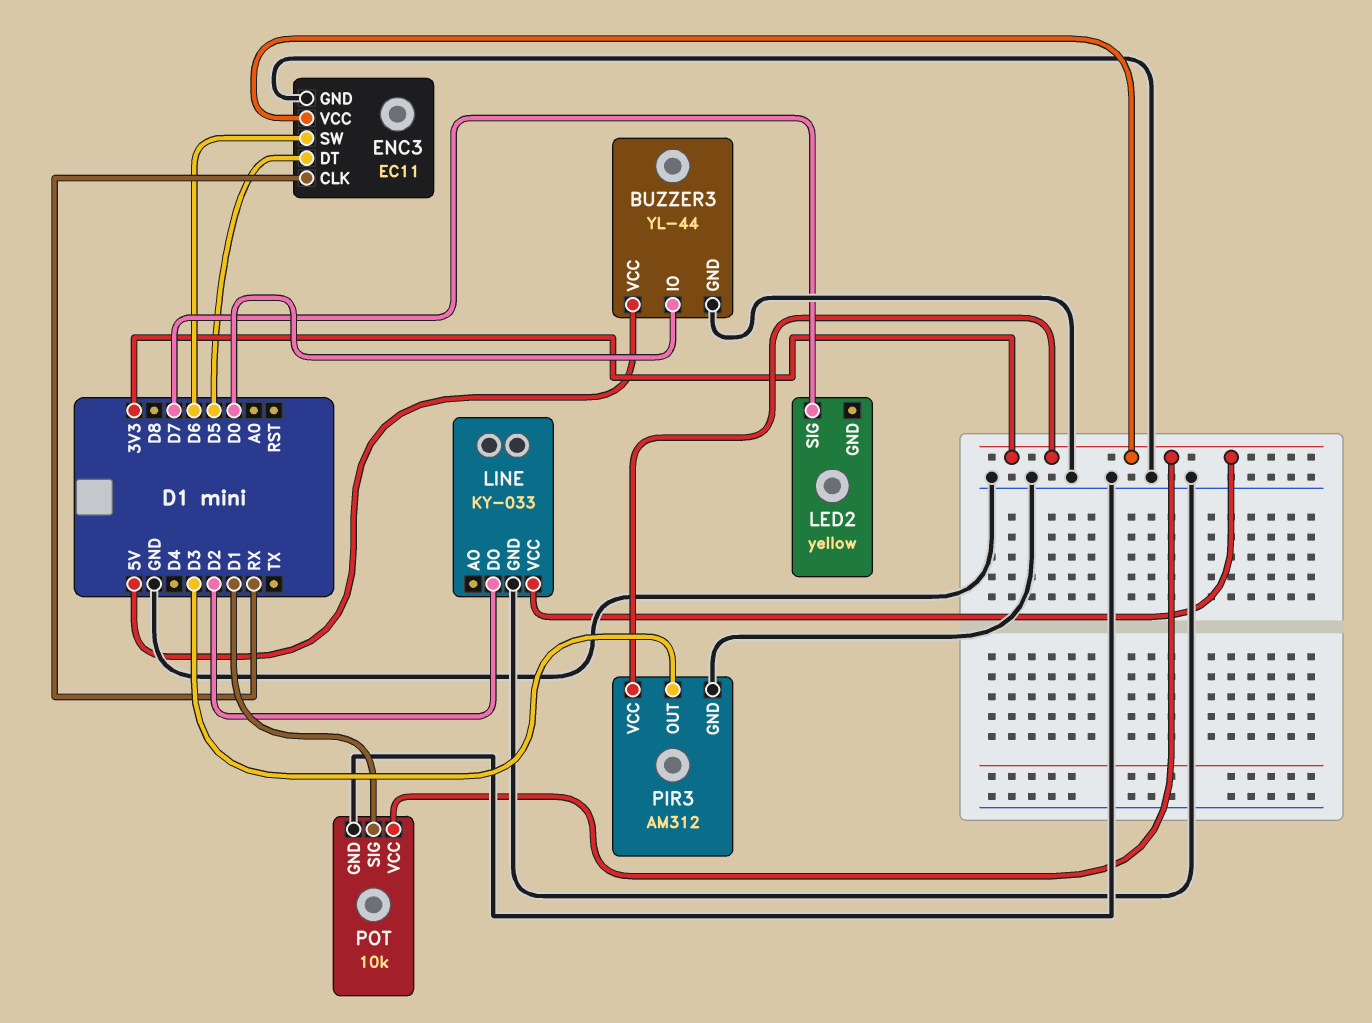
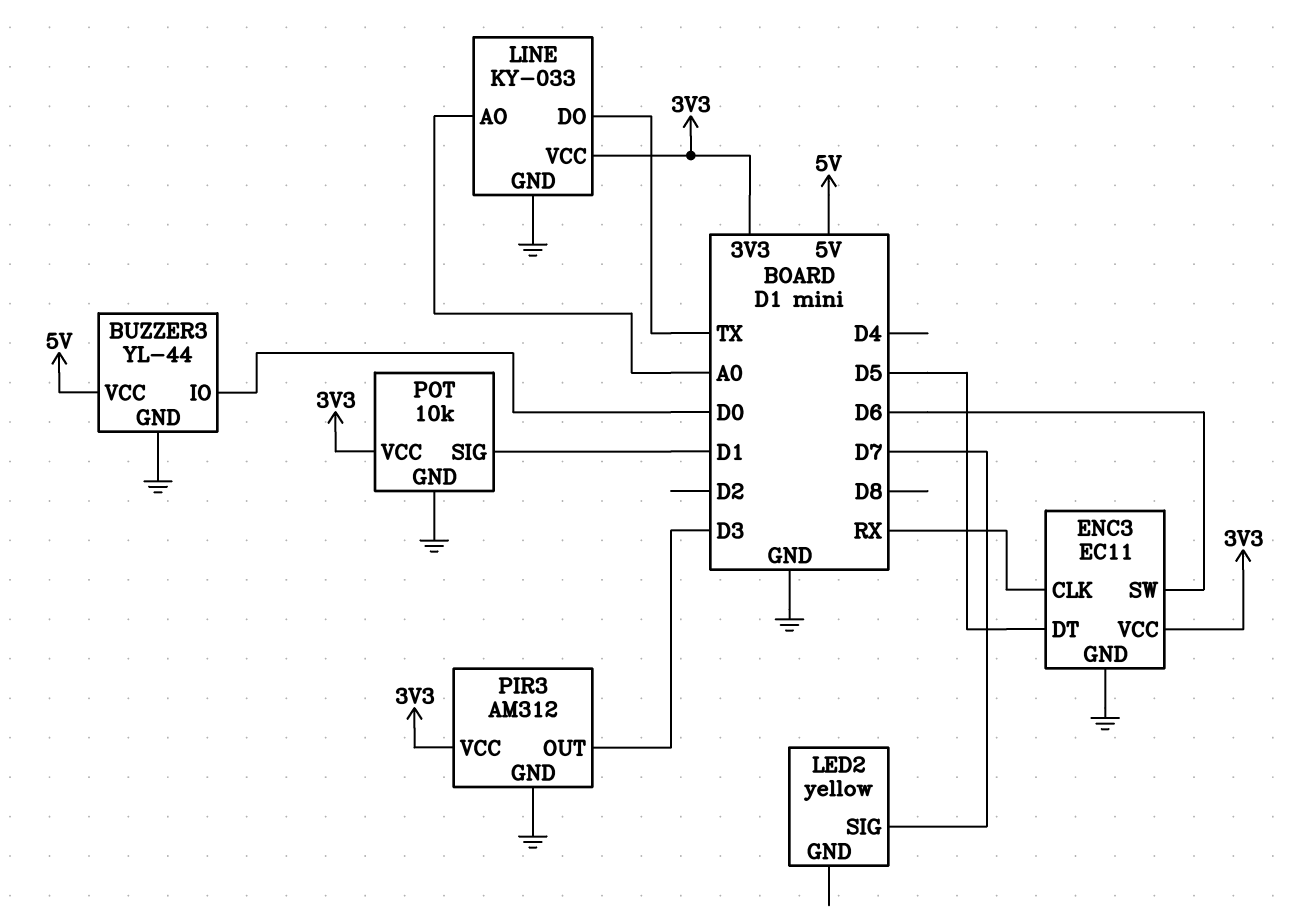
LINE pin AO: none -> A0
LINE pin DO: D2 -> TX

